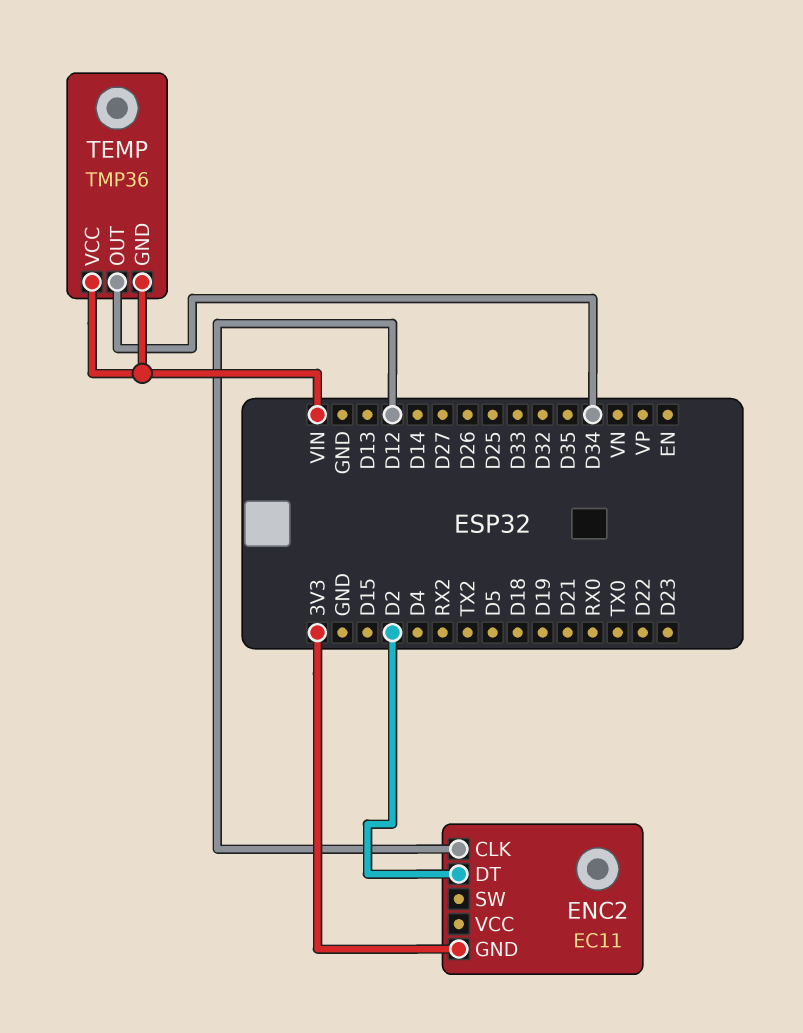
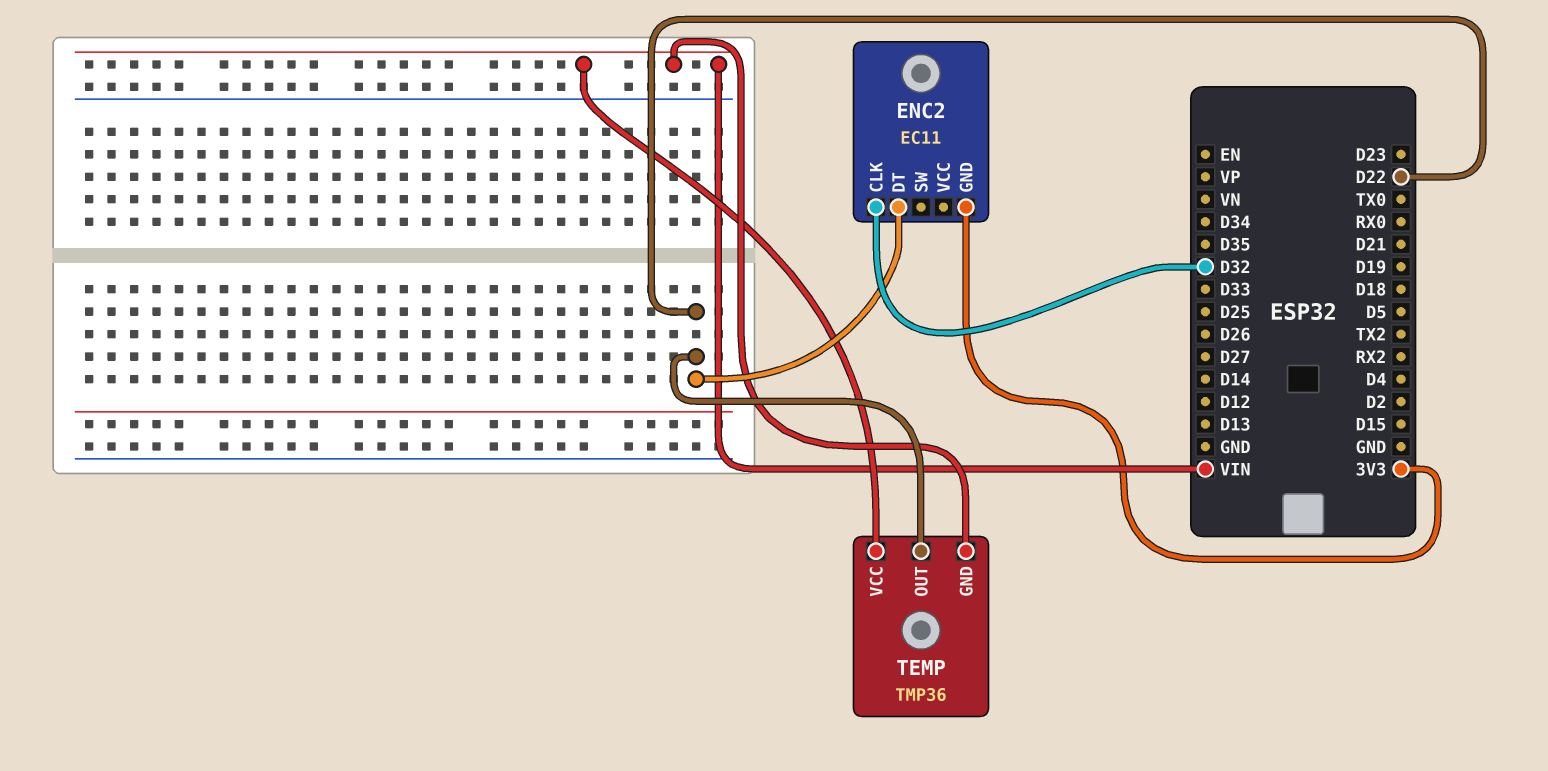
ENC2 pin CLK: D12 -> D32
ENC2 pin DT: D2 -> D22
TEMP pin OUT: D34 -> D22

